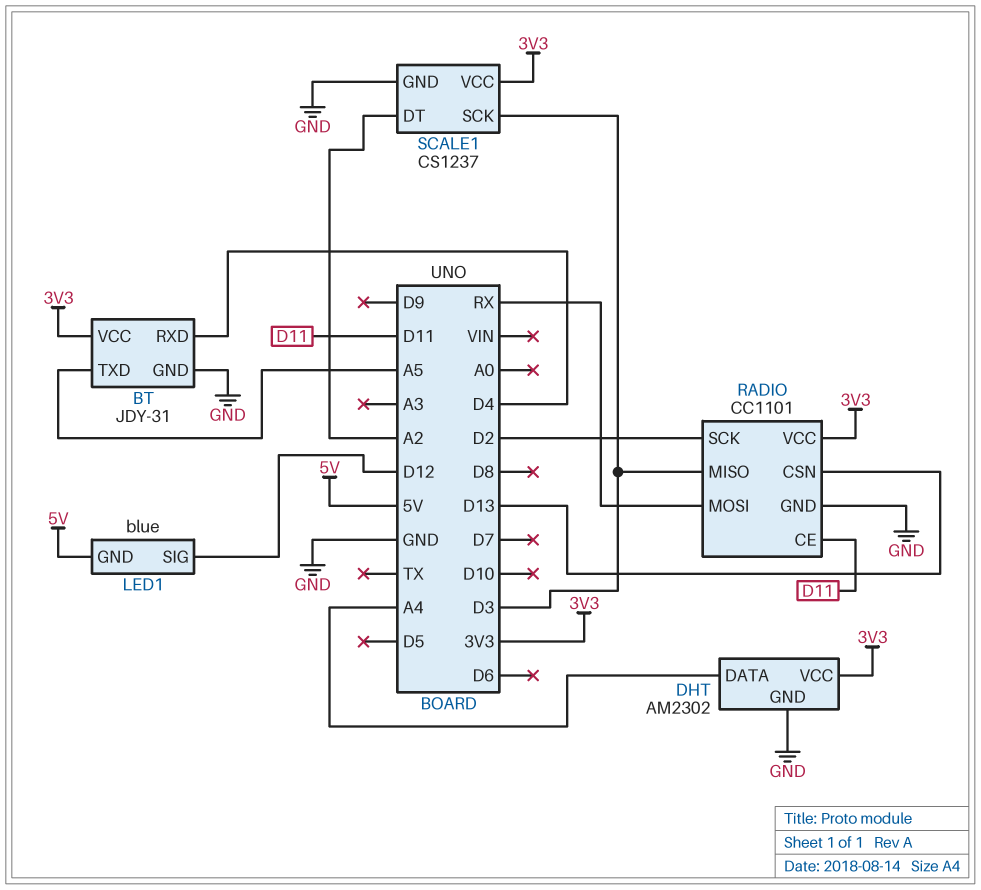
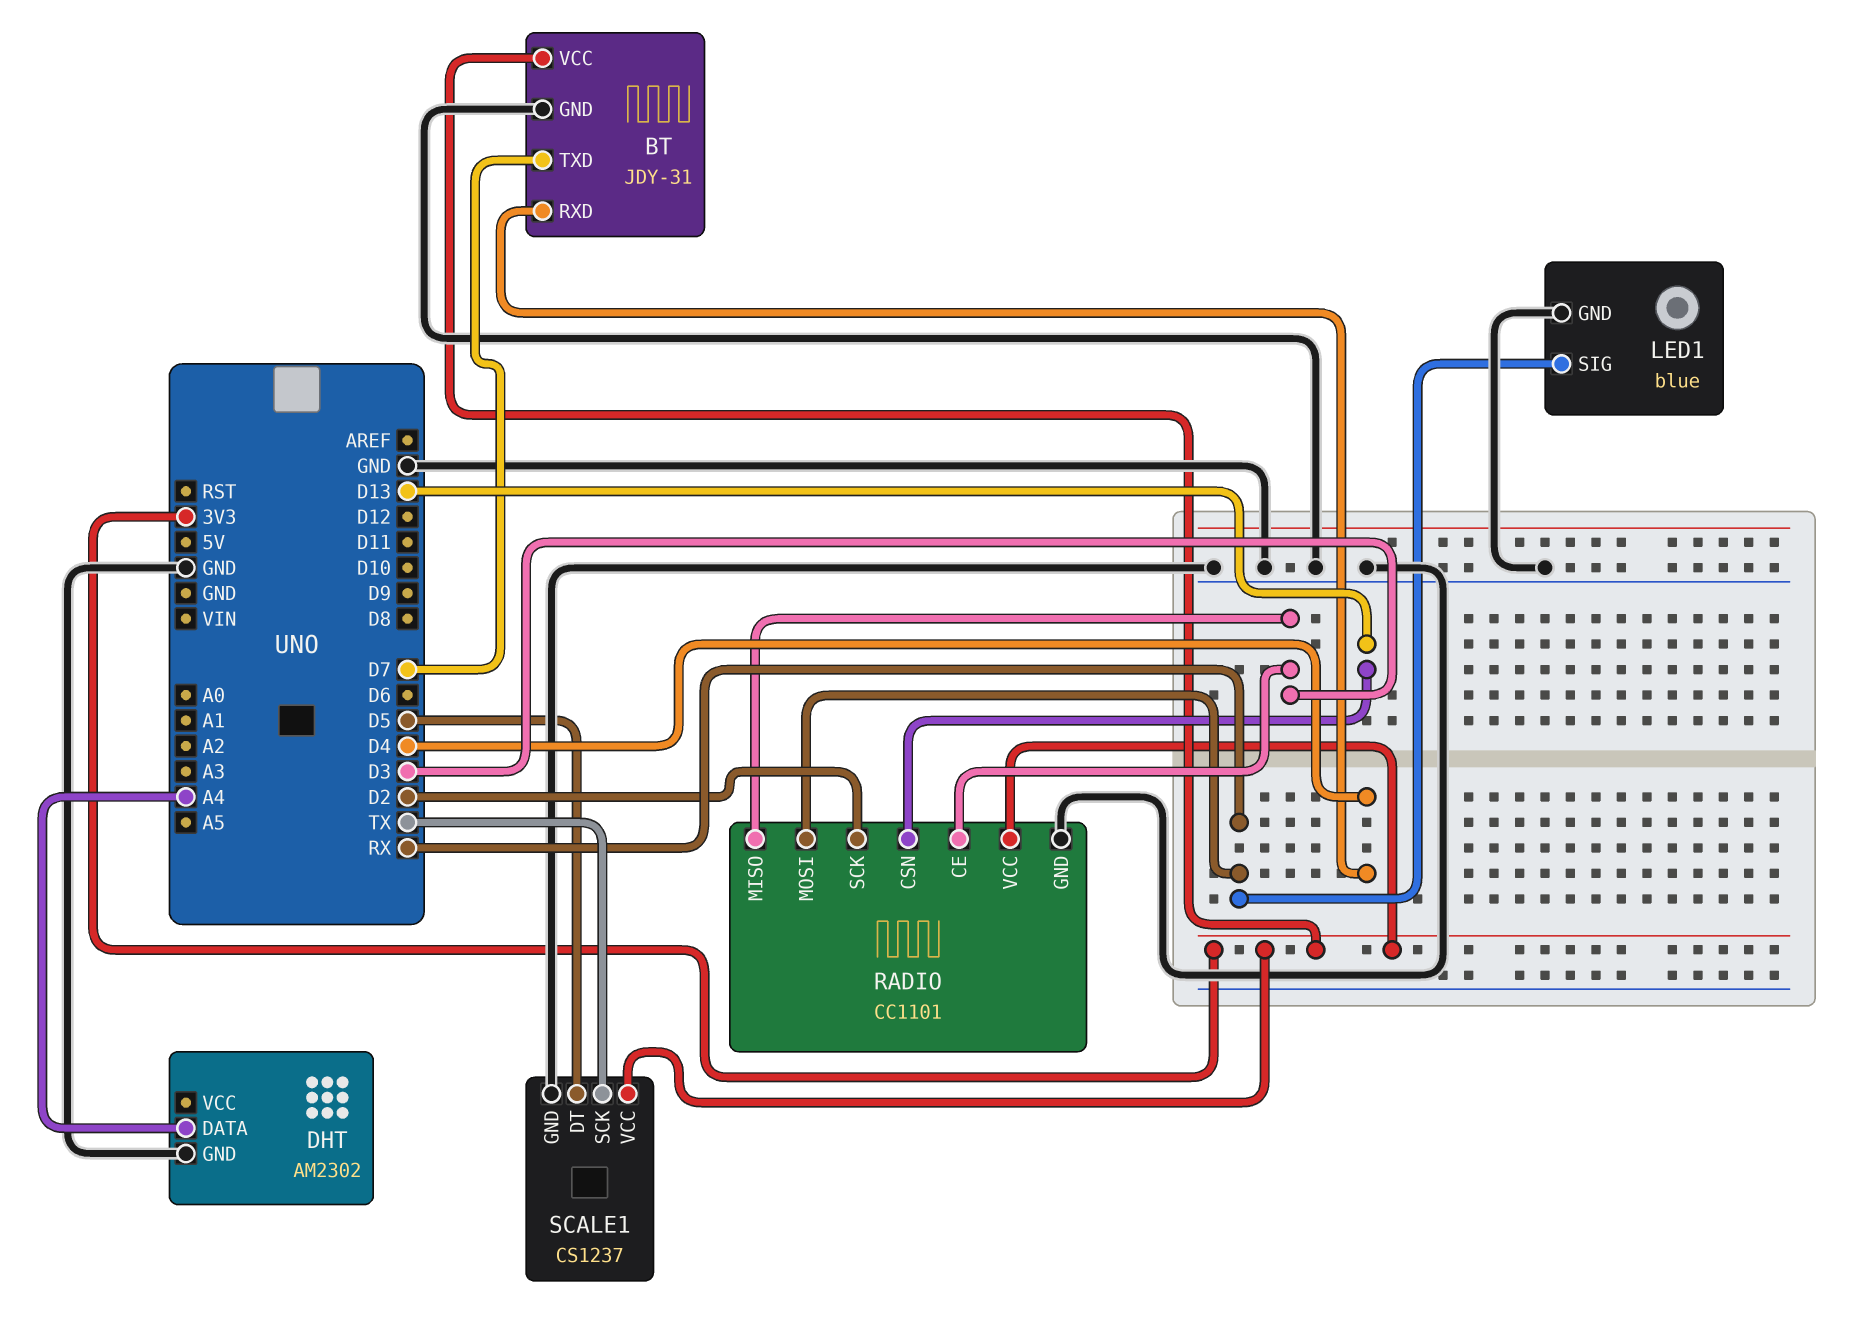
BT pin TXD: A5 -> D7
DHT pin VCC: 3V3 -> none
LED1 pin GND: 5V -> GND
LED1 pin SIG: D12 -> RX
RADIO pin CE: D11 -> D3
SCALE1 pin DT: A2 -> D5
SCALE1 pin SCK: D3 -> TX

